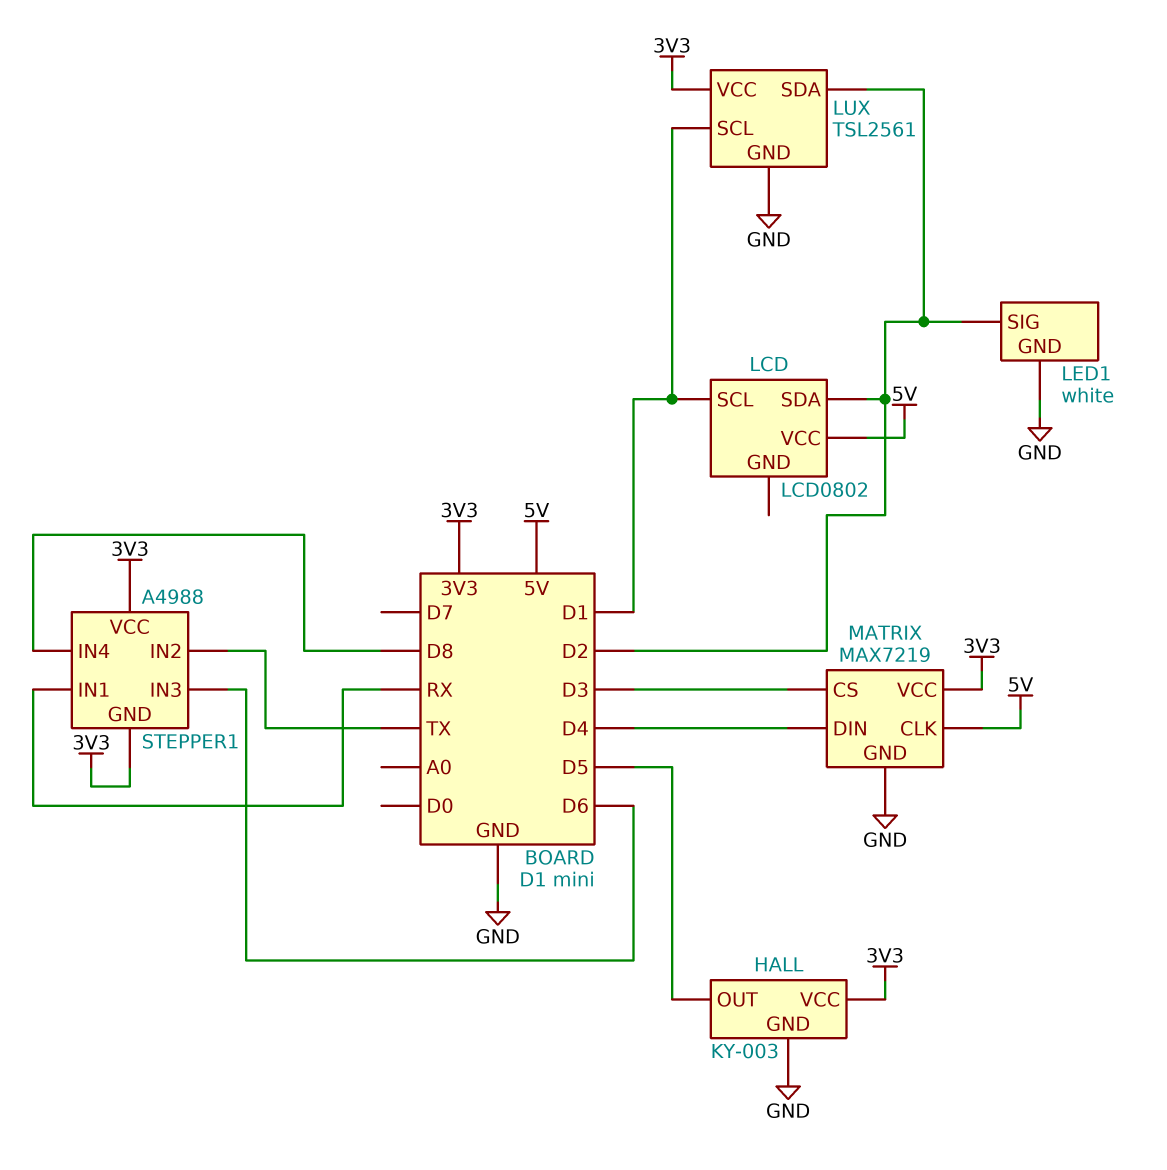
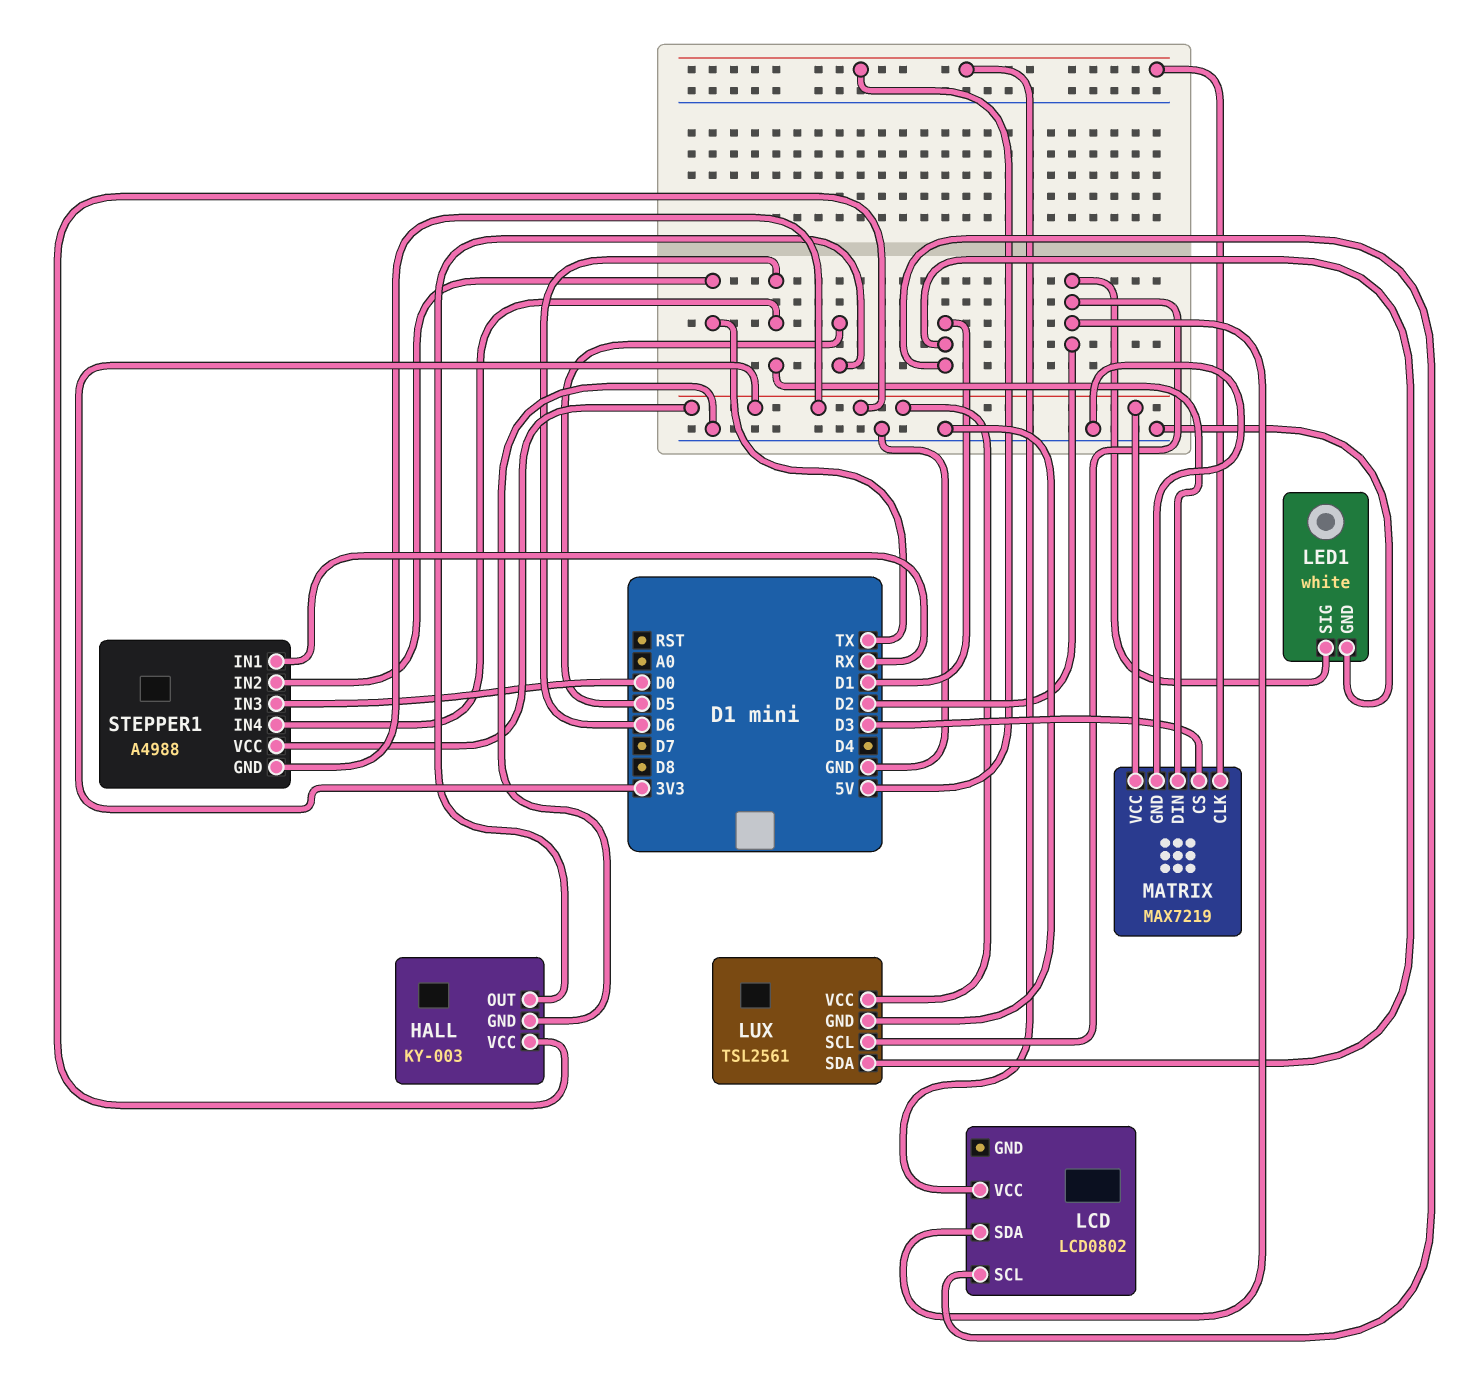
LUX pin SCL: D1 -> D2
LUX pin SDA: D2 -> D1
MATRIX pin DIN: D4 -> D6
STEPPER1 pin IN3: D6 -> D0
STEPPER1 pin IN4: D8 -> D6

